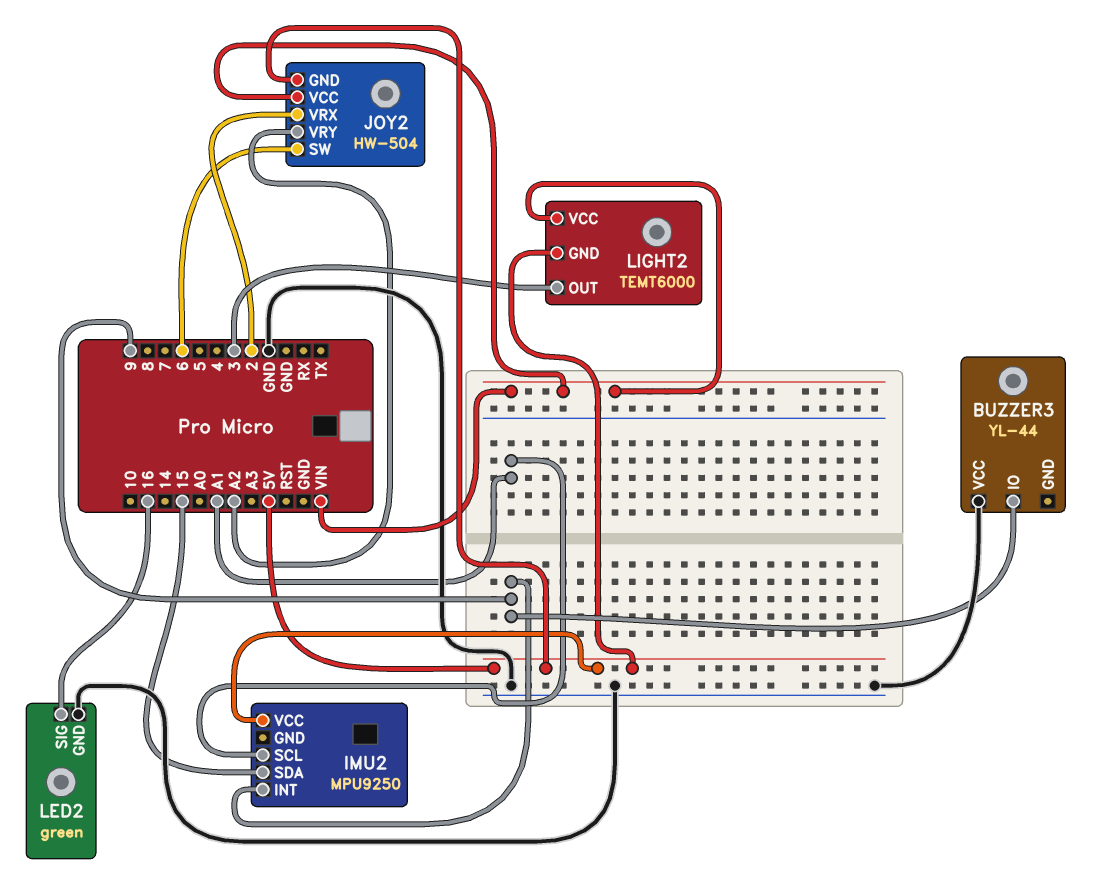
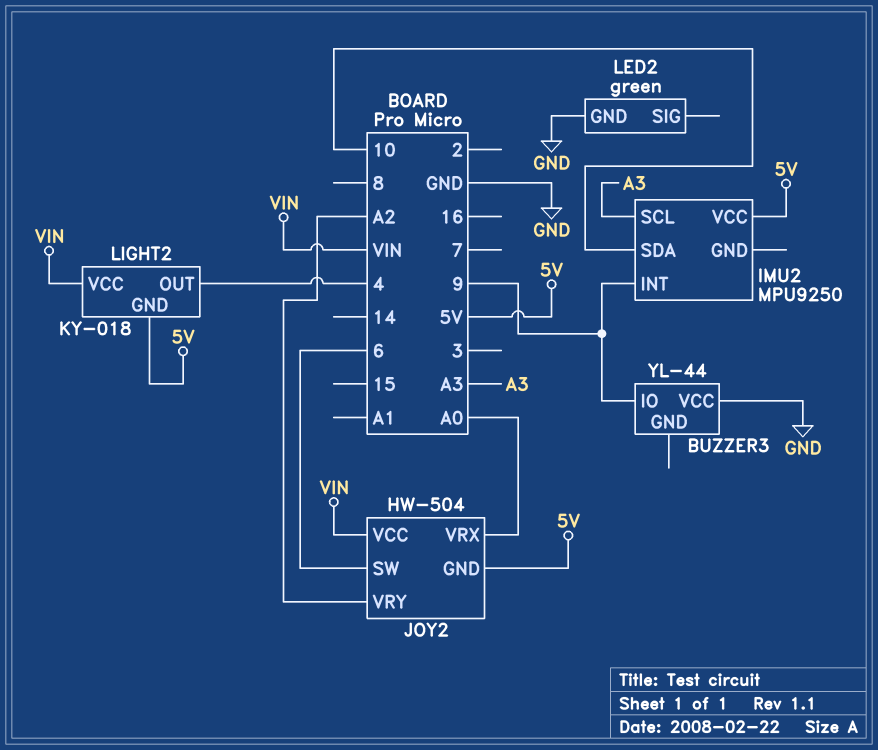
IMU2 pin SCL: A1 -> A3
IMU2 pin SDA: 15 -> 10
JOY2 pin VRX: 2 -> A0
LED2 pin SIG: 16 -> none
LIGHT2: TEMT6000 -> KY-018
LIGHT2 pin OUT: 3 -> 4

